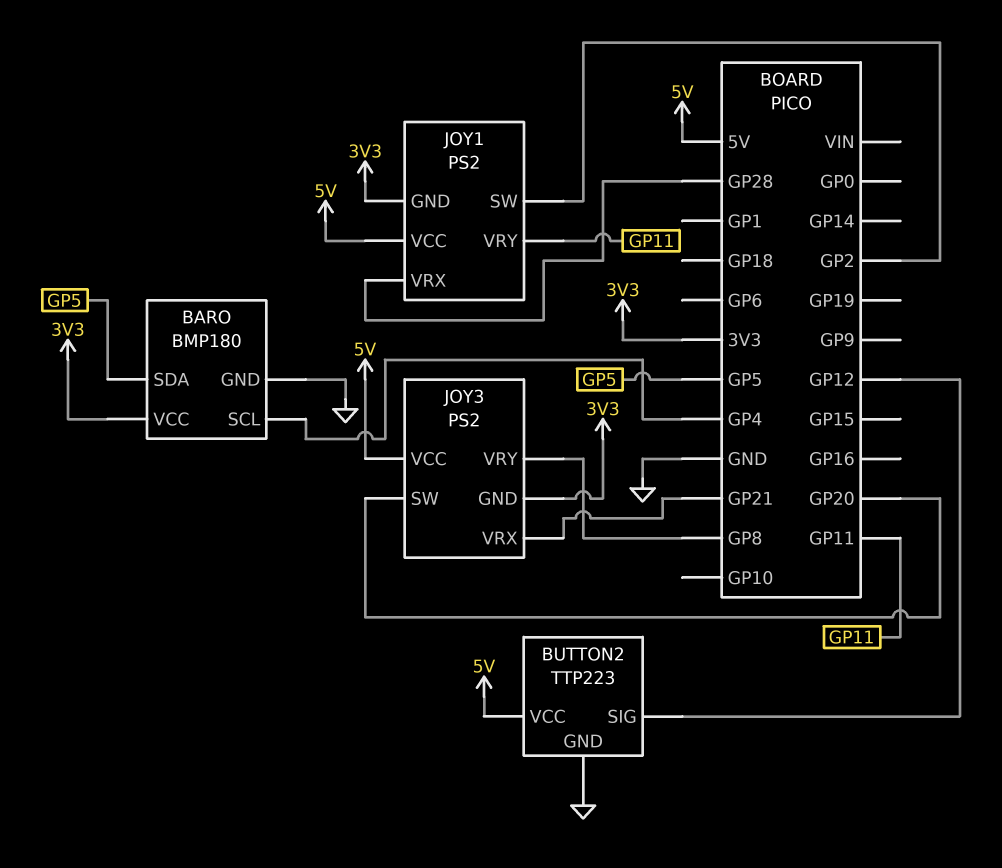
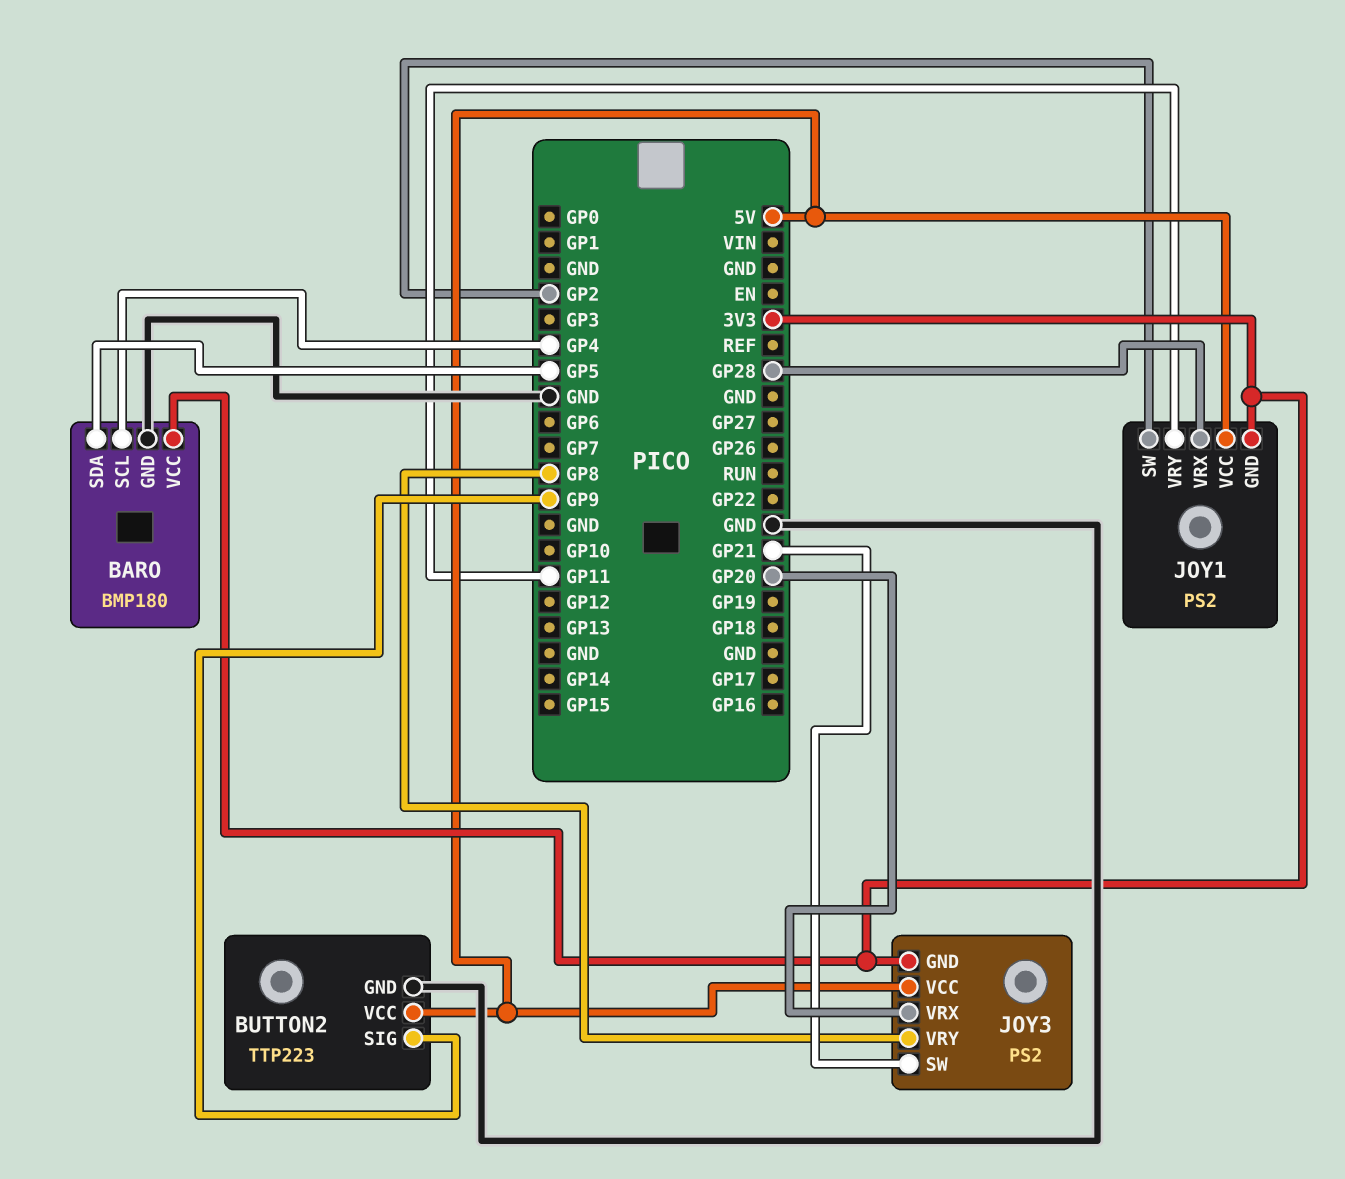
BUTTON2 pin SIG: GP12 -> GP9
JOY3 pin SW: GP20 -> GP21
JOY3 pin VRX: GP21 -> GP20

